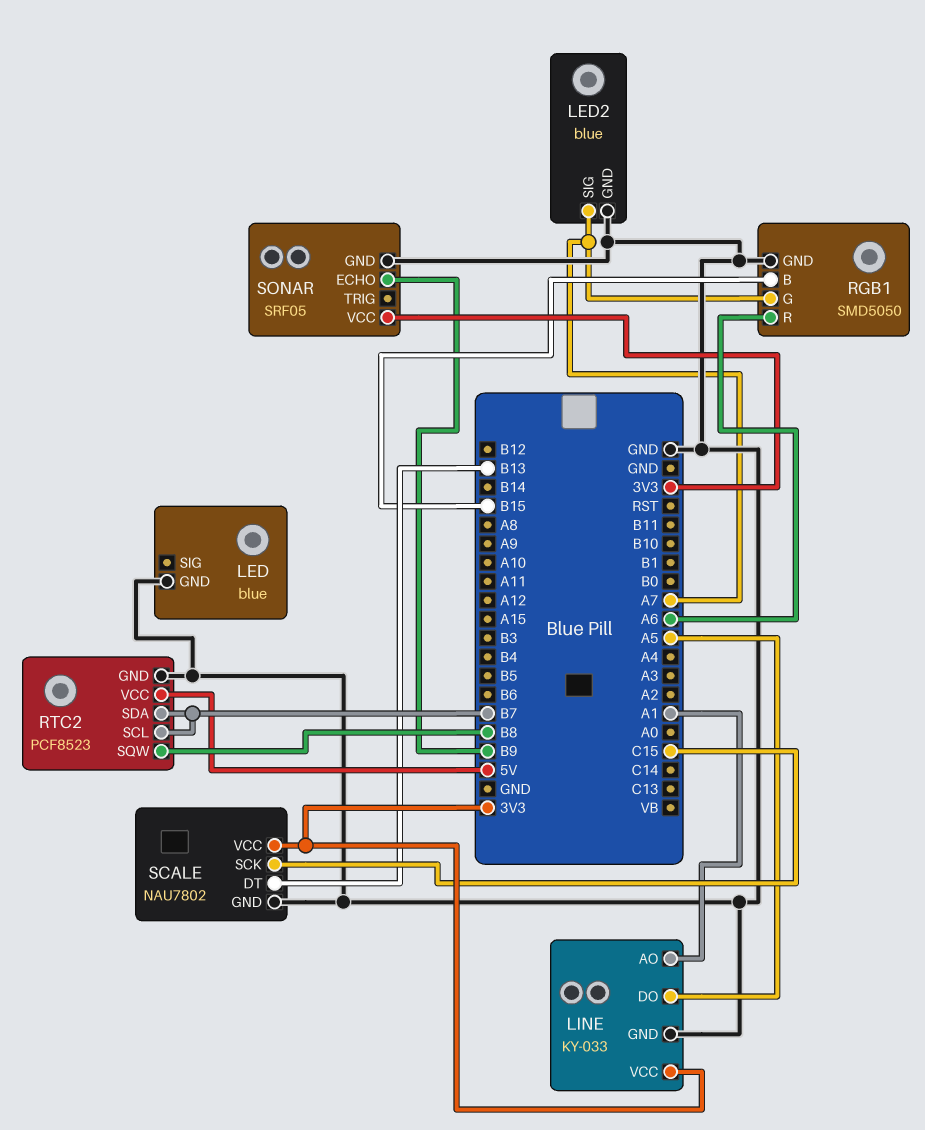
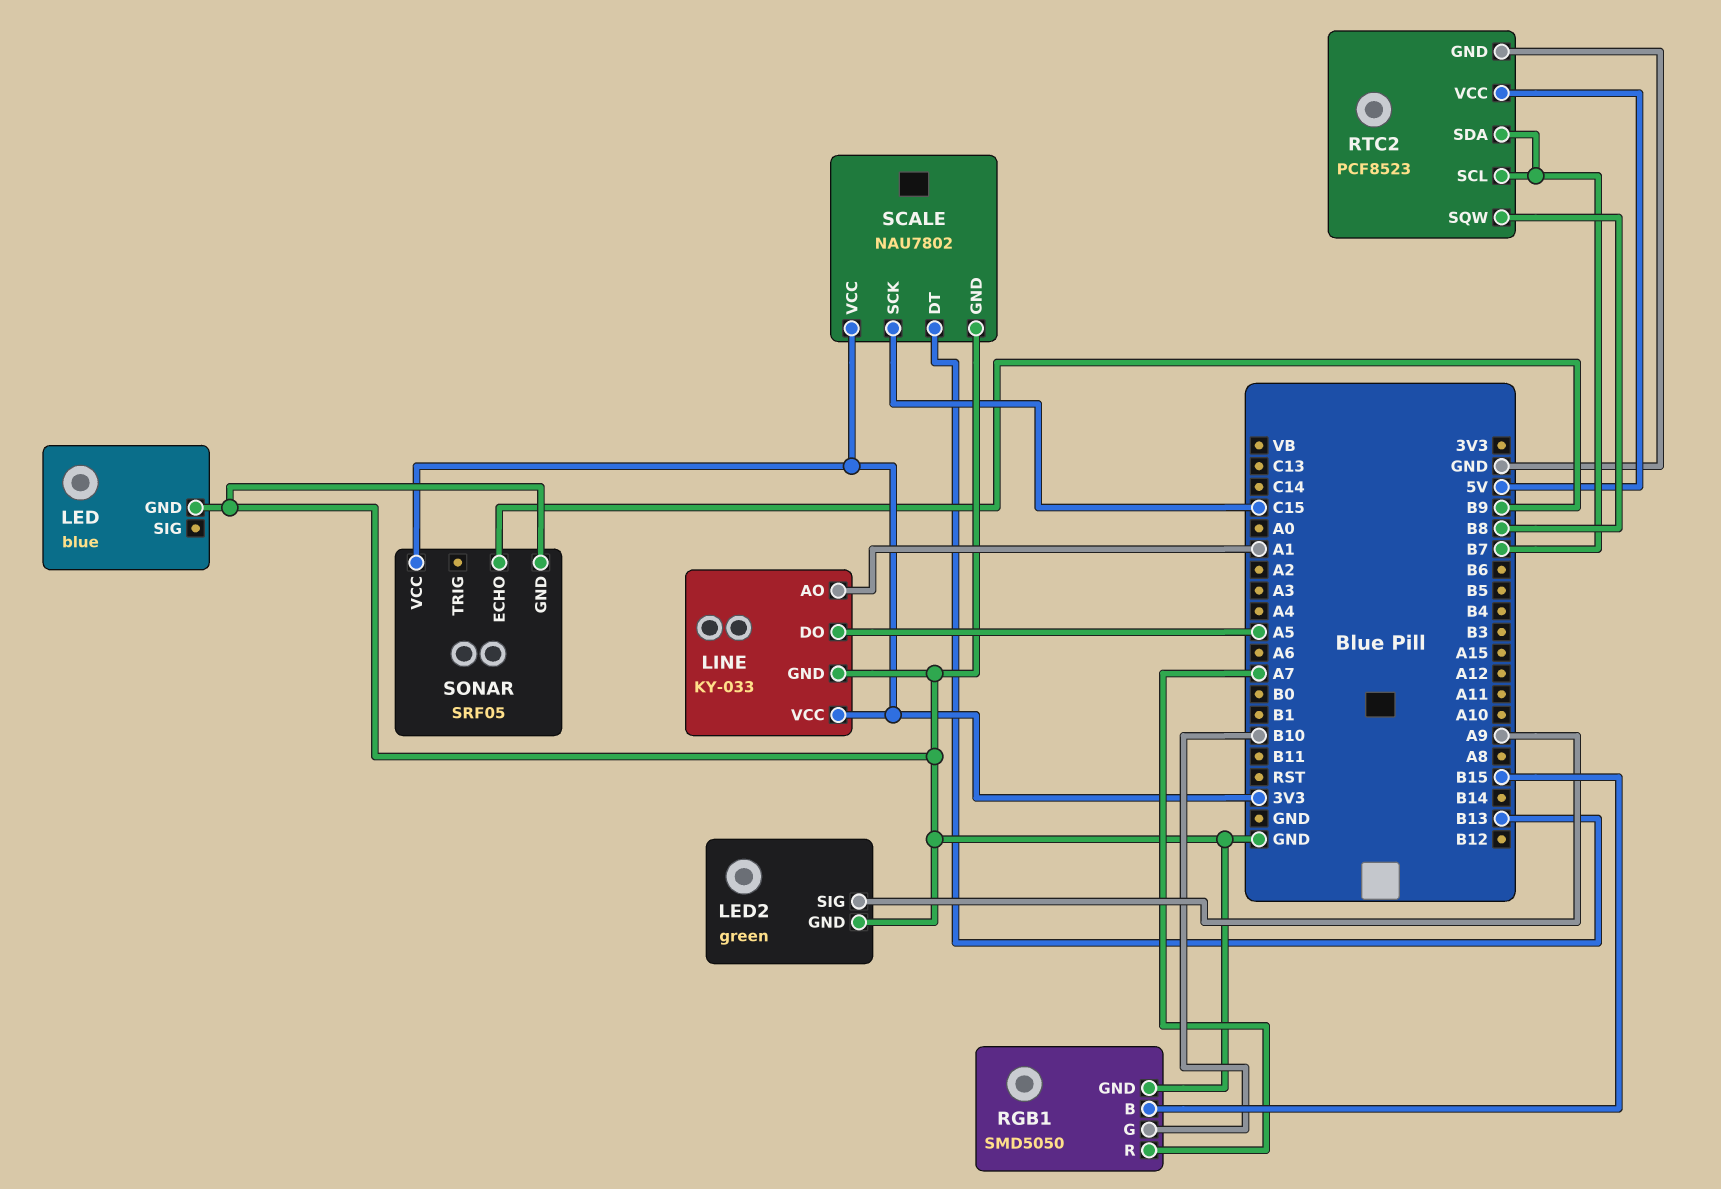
LED2: blue -> green
LED2 pin SIG: A7 -> A9
RGB1 pin G: A7 -> B10
RGB1 pin R: A6 -> A7

